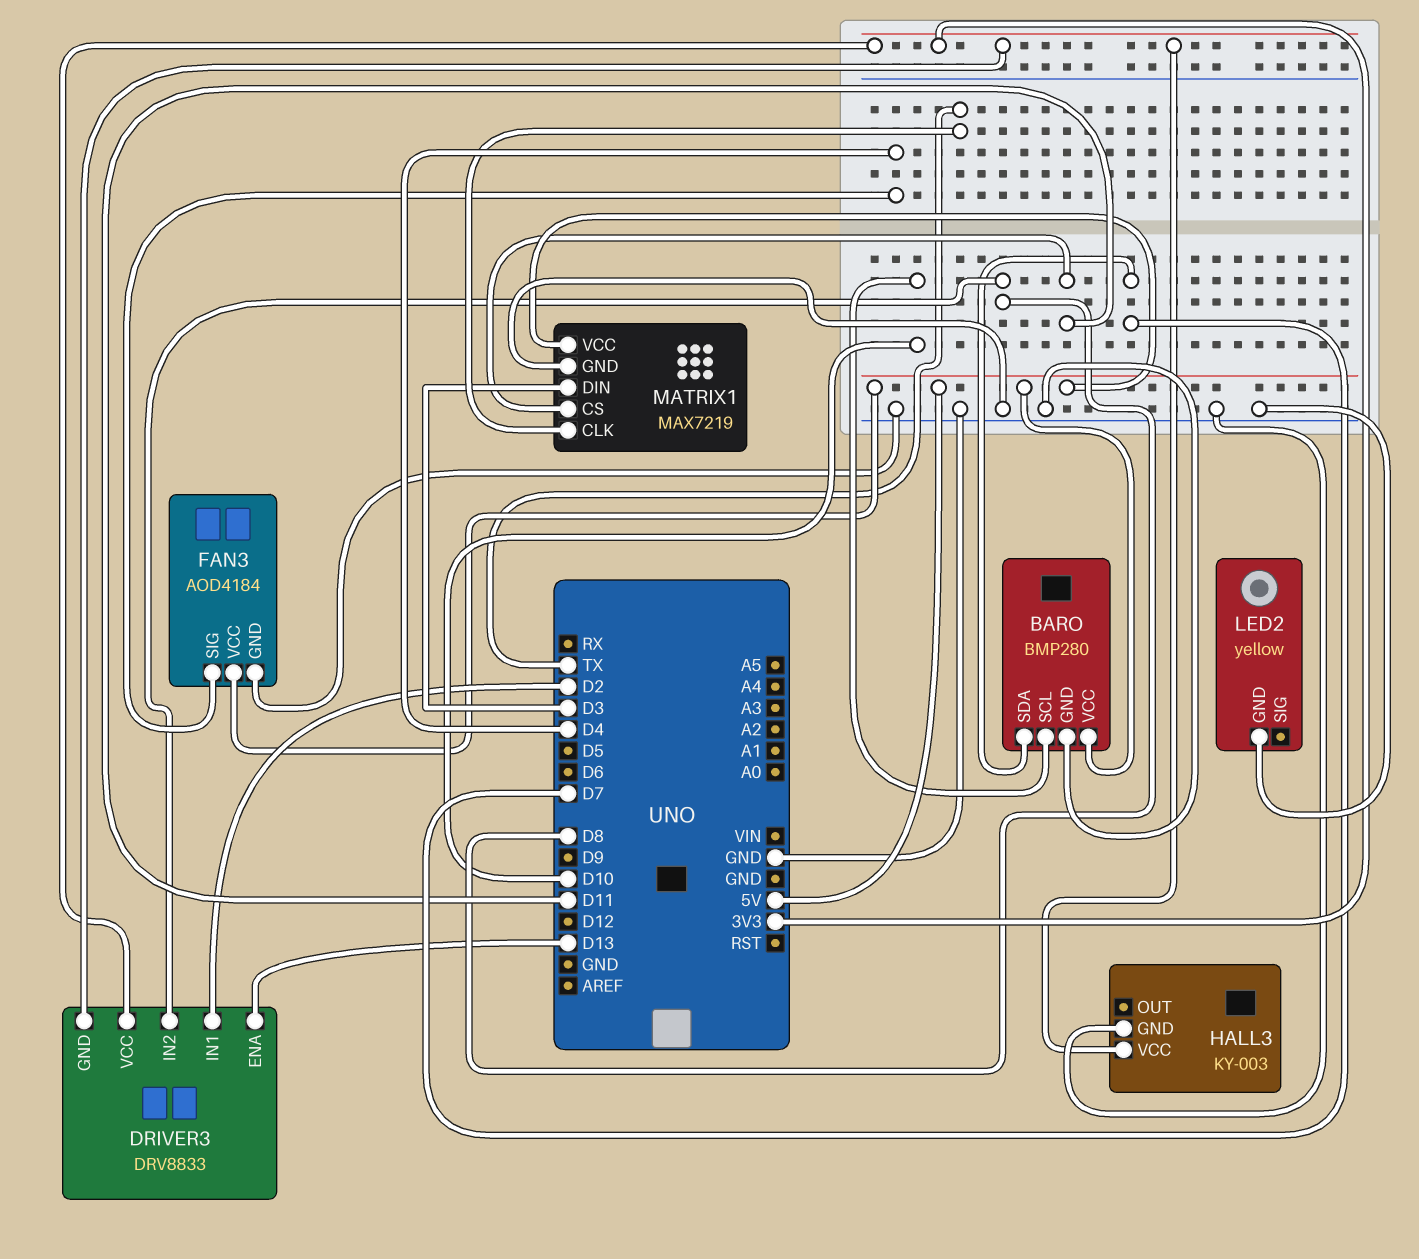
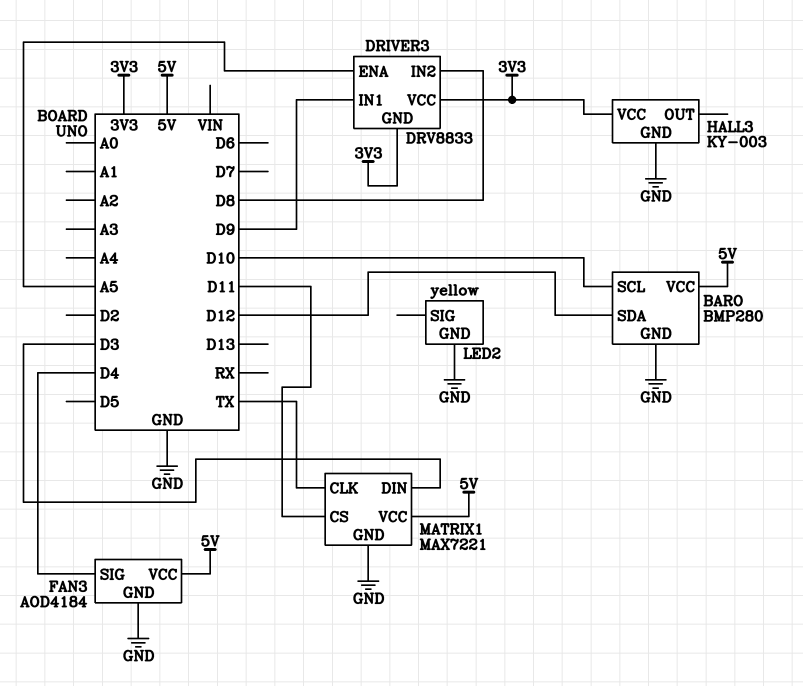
BARO pin SDA: D7 -> D12
DRIVER3 pin ENA: D13 -> A5
DRIVER3 pin IN1: D2 -> D9
MATRIX1: MAX7219 -> MAX7221

